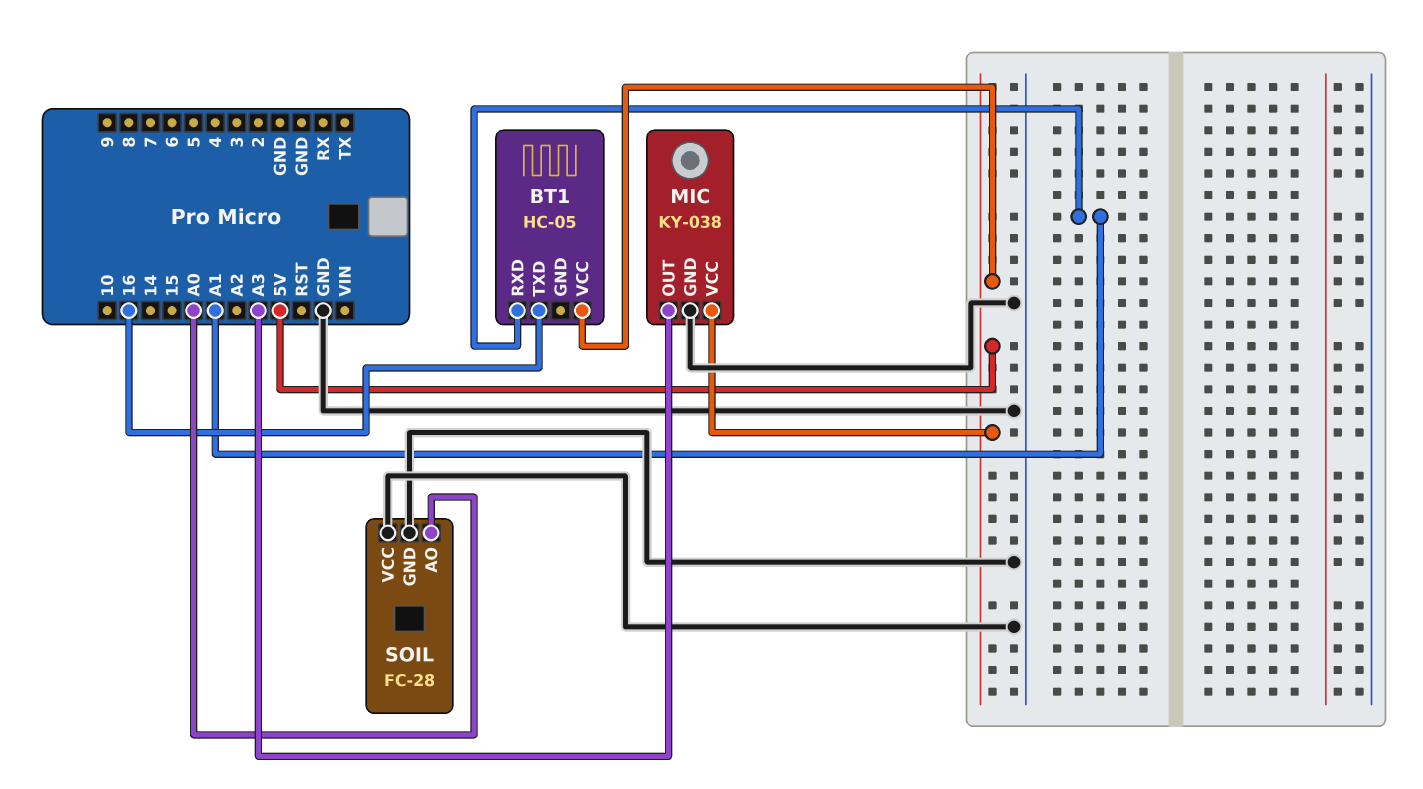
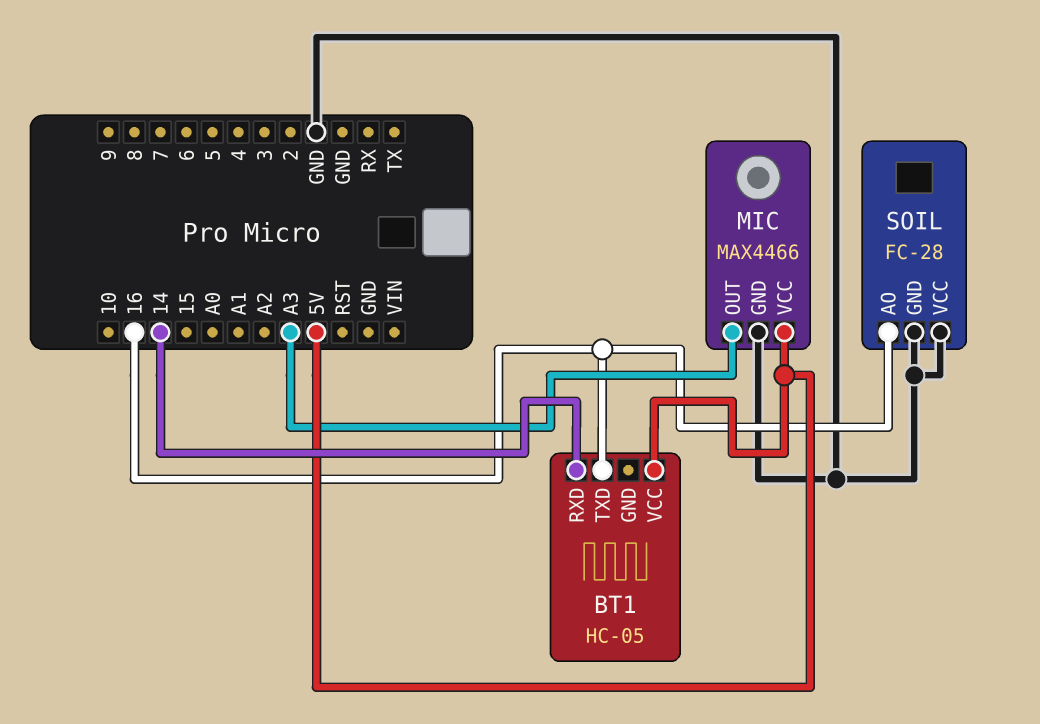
BT1 pin RXD: A1 -> 14
MIC: KY-038 -> MAX4466
SOIL pin AO: A0 -> 16

